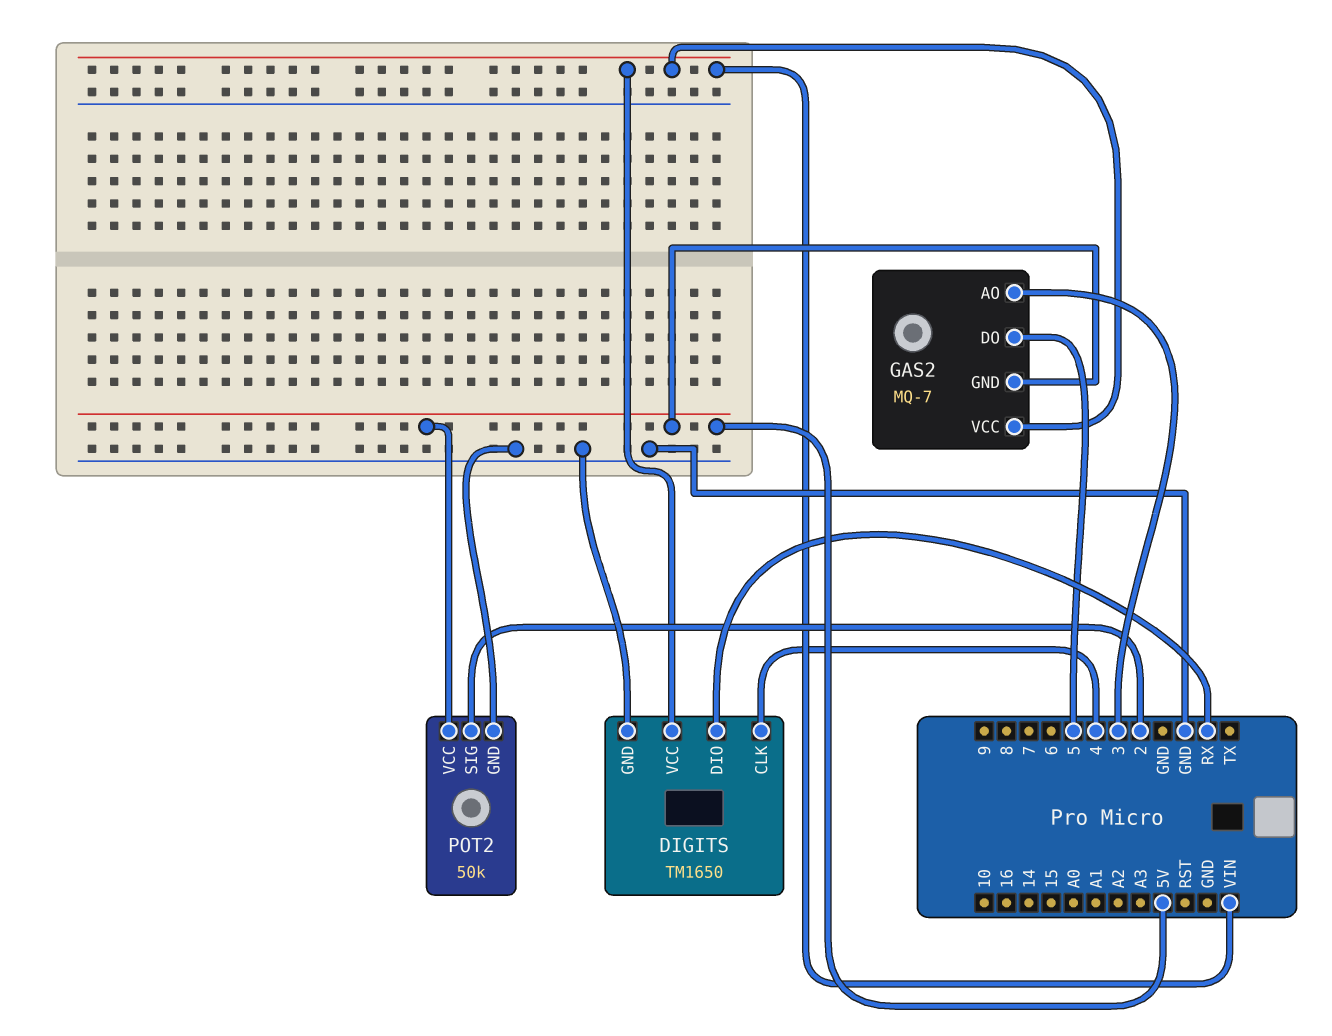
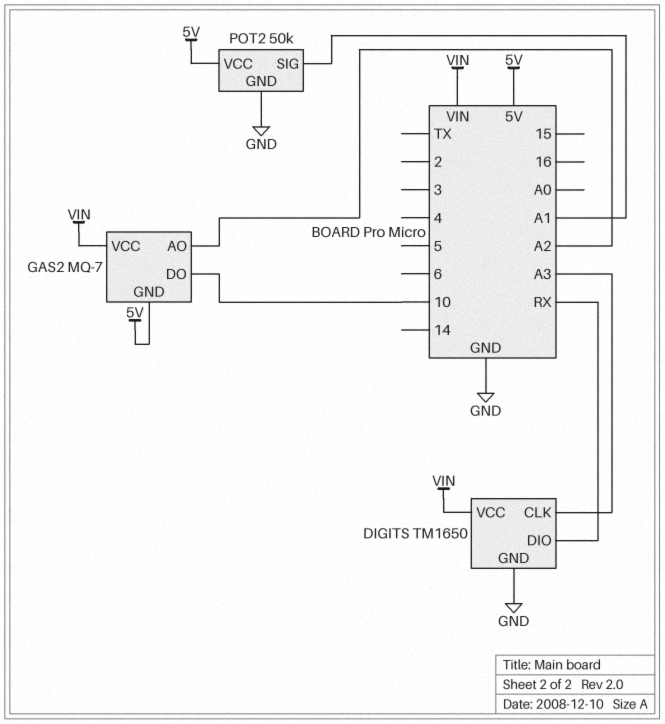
DIGITS pin CLK: 4 -> A3
GAS2 pin AO: 3 -> A2
GAS2 pin DO: 5 -> 10
POT2 pin SIG: 2 -> A1

